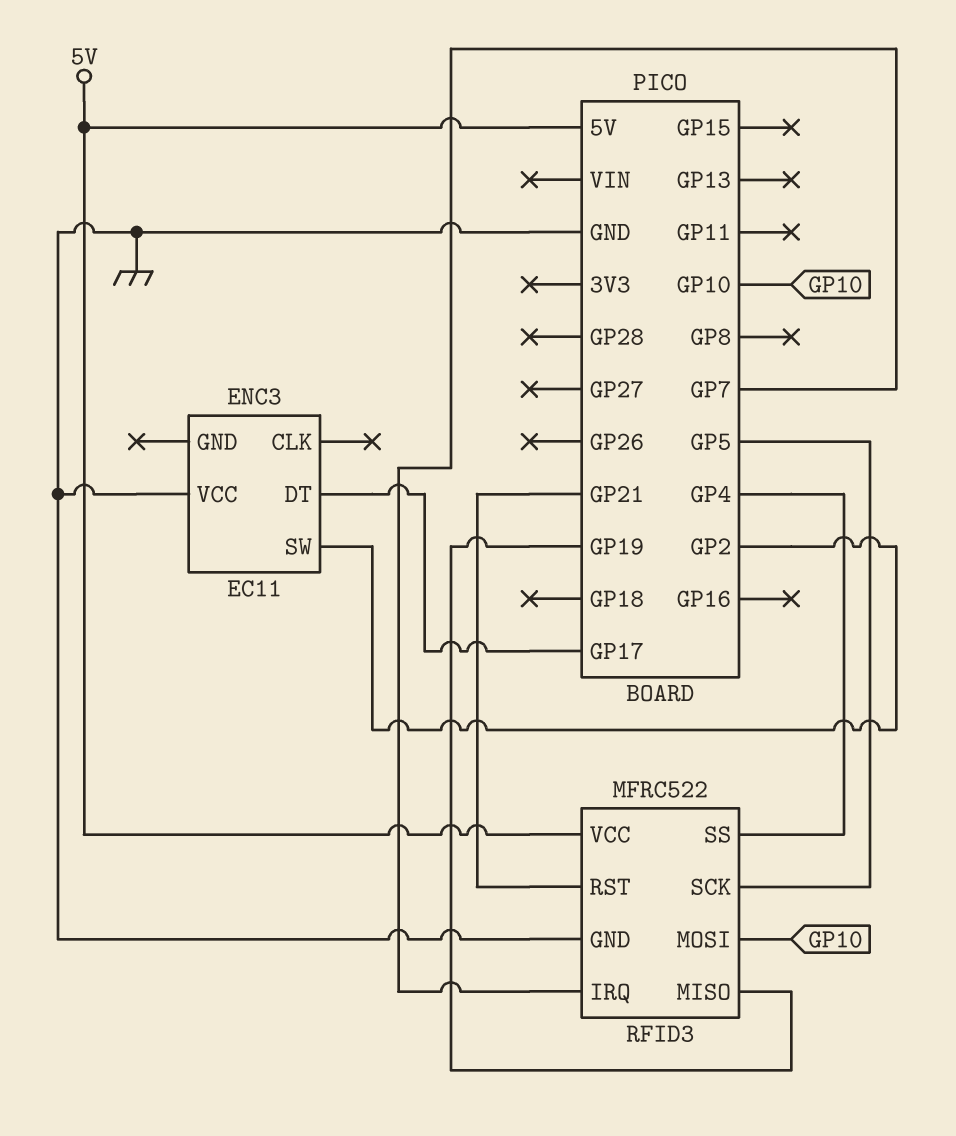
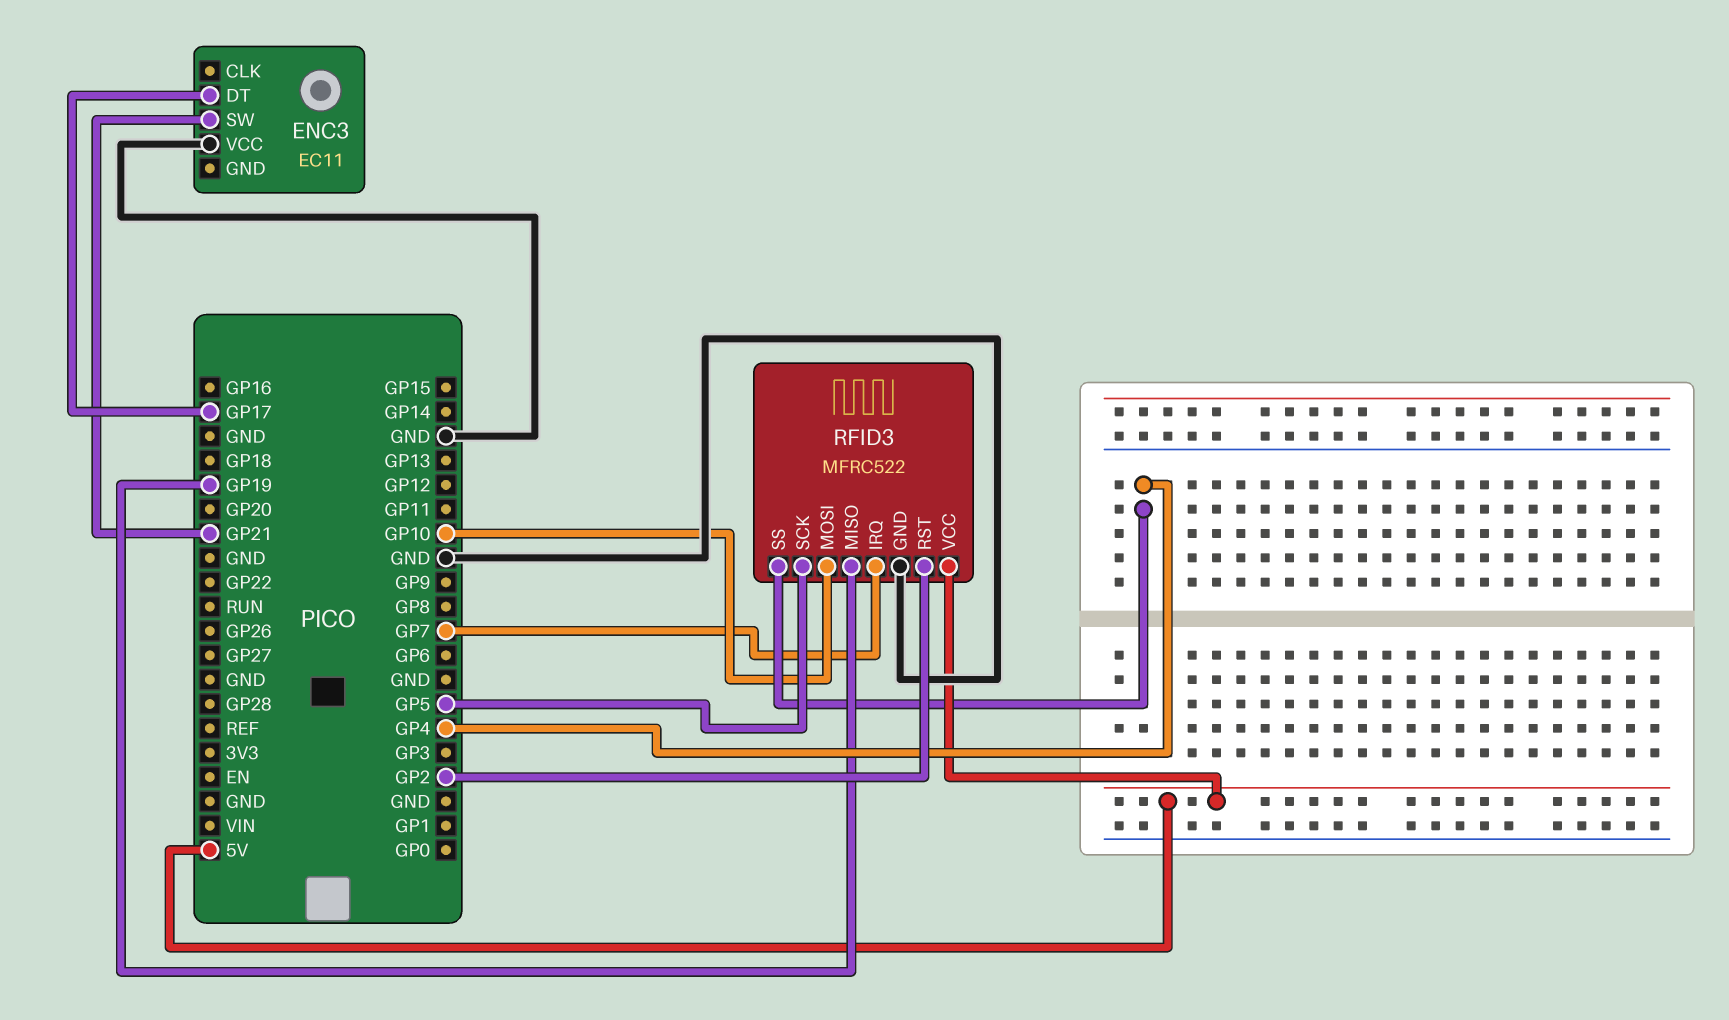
ENC3 pin SW: GP2 -> GP21
RFID3 pin RST: GP21 -> GP2

